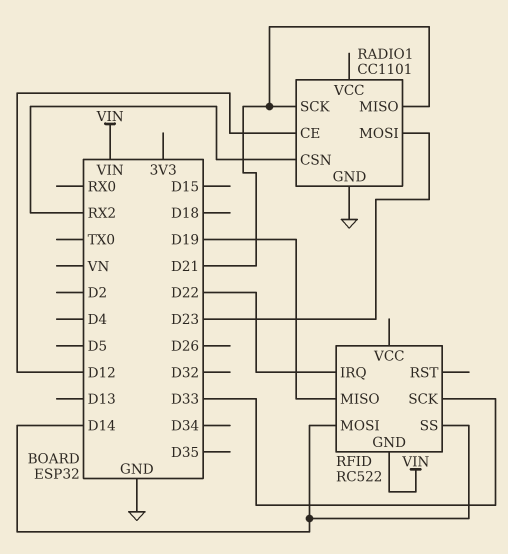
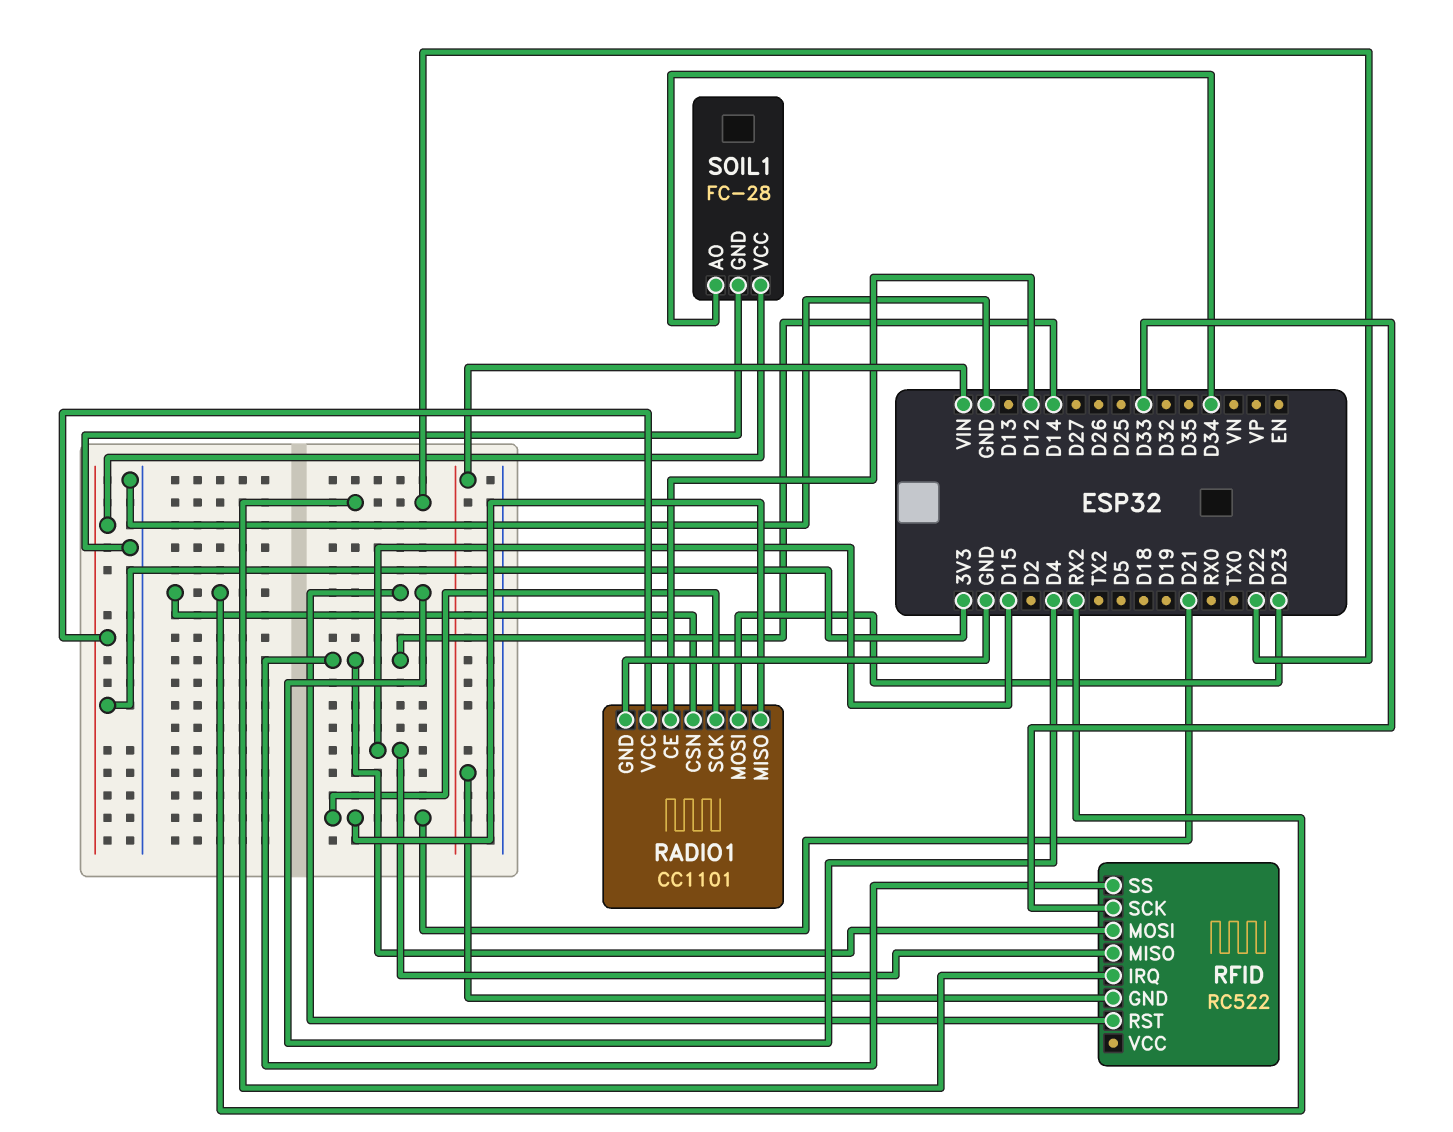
RADIO1 pin VCC: none -> 3V3
RFID pin MISO: D19 -> D15
RFID pin RST: none -> D4
SOIL1: none -> FC-28
SOIL1 pin AO: none -> D34
SOIL1 pin GND: none -> GND
SOIL1 pin VCC: none -> 3V3

